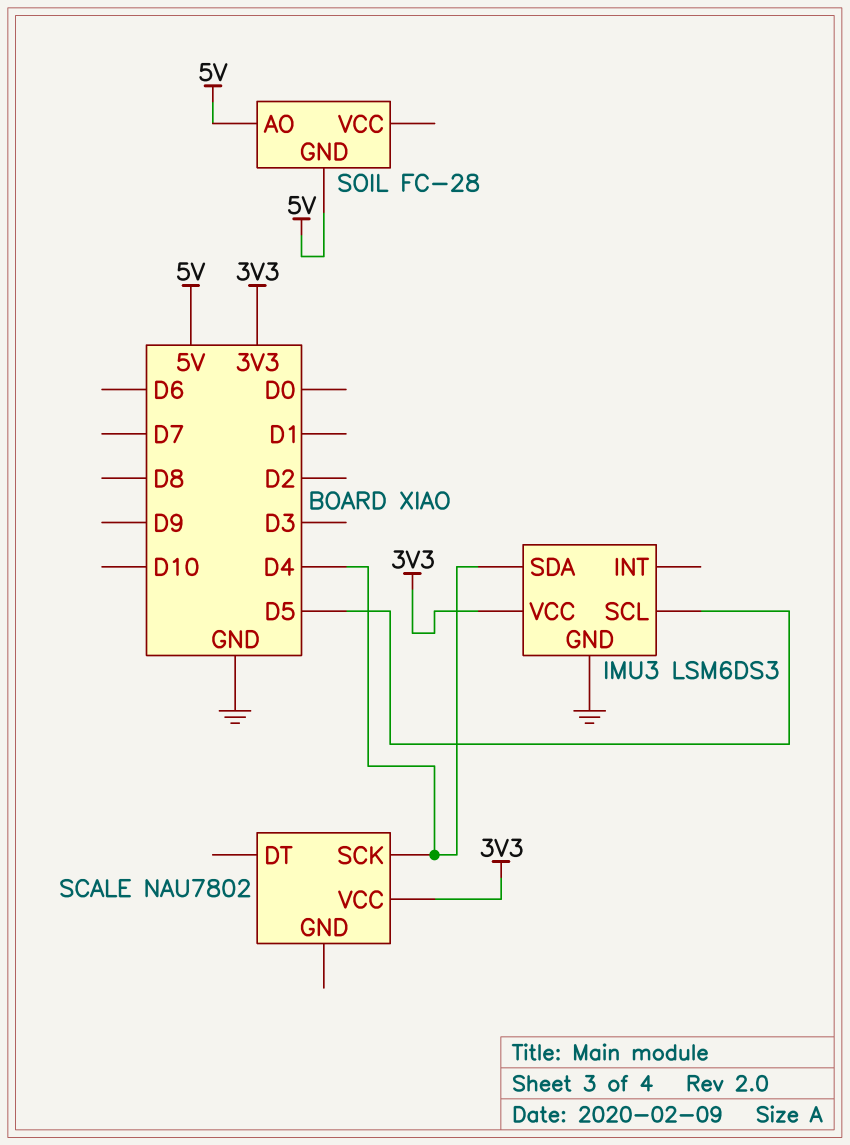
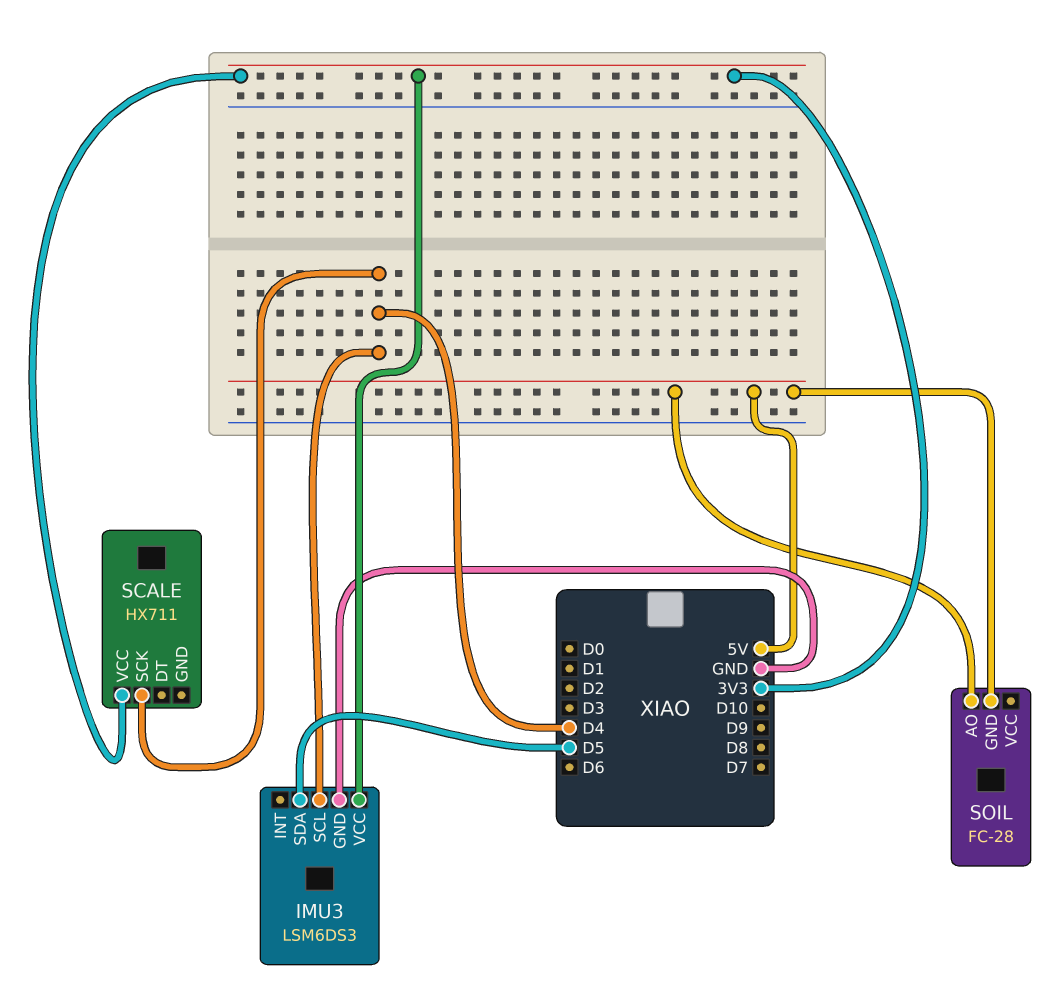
IMU3 pin SCL: D5 -> D4
IMU3 pin SDA: D4 -> D5
SCALE: NAU7802 -> HX711

